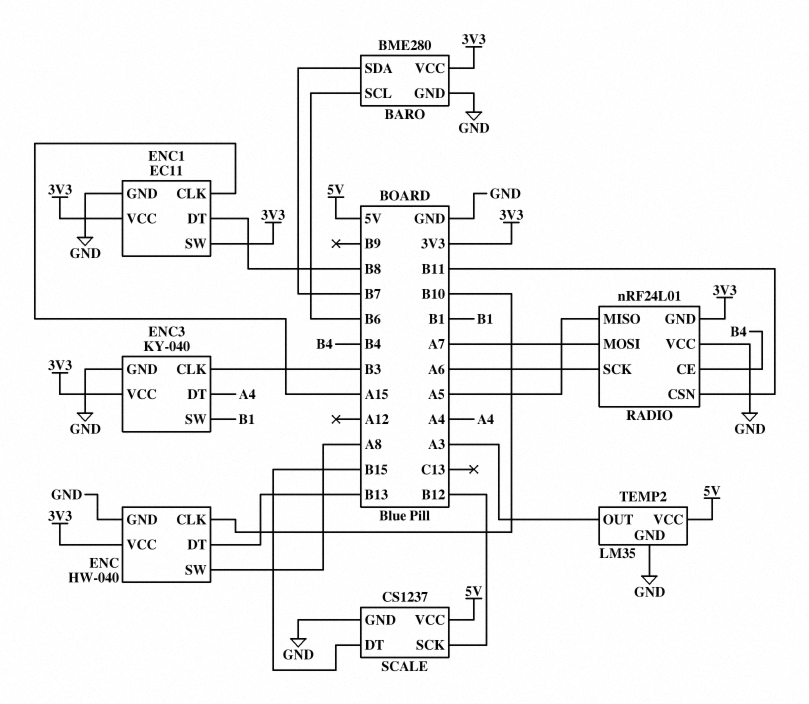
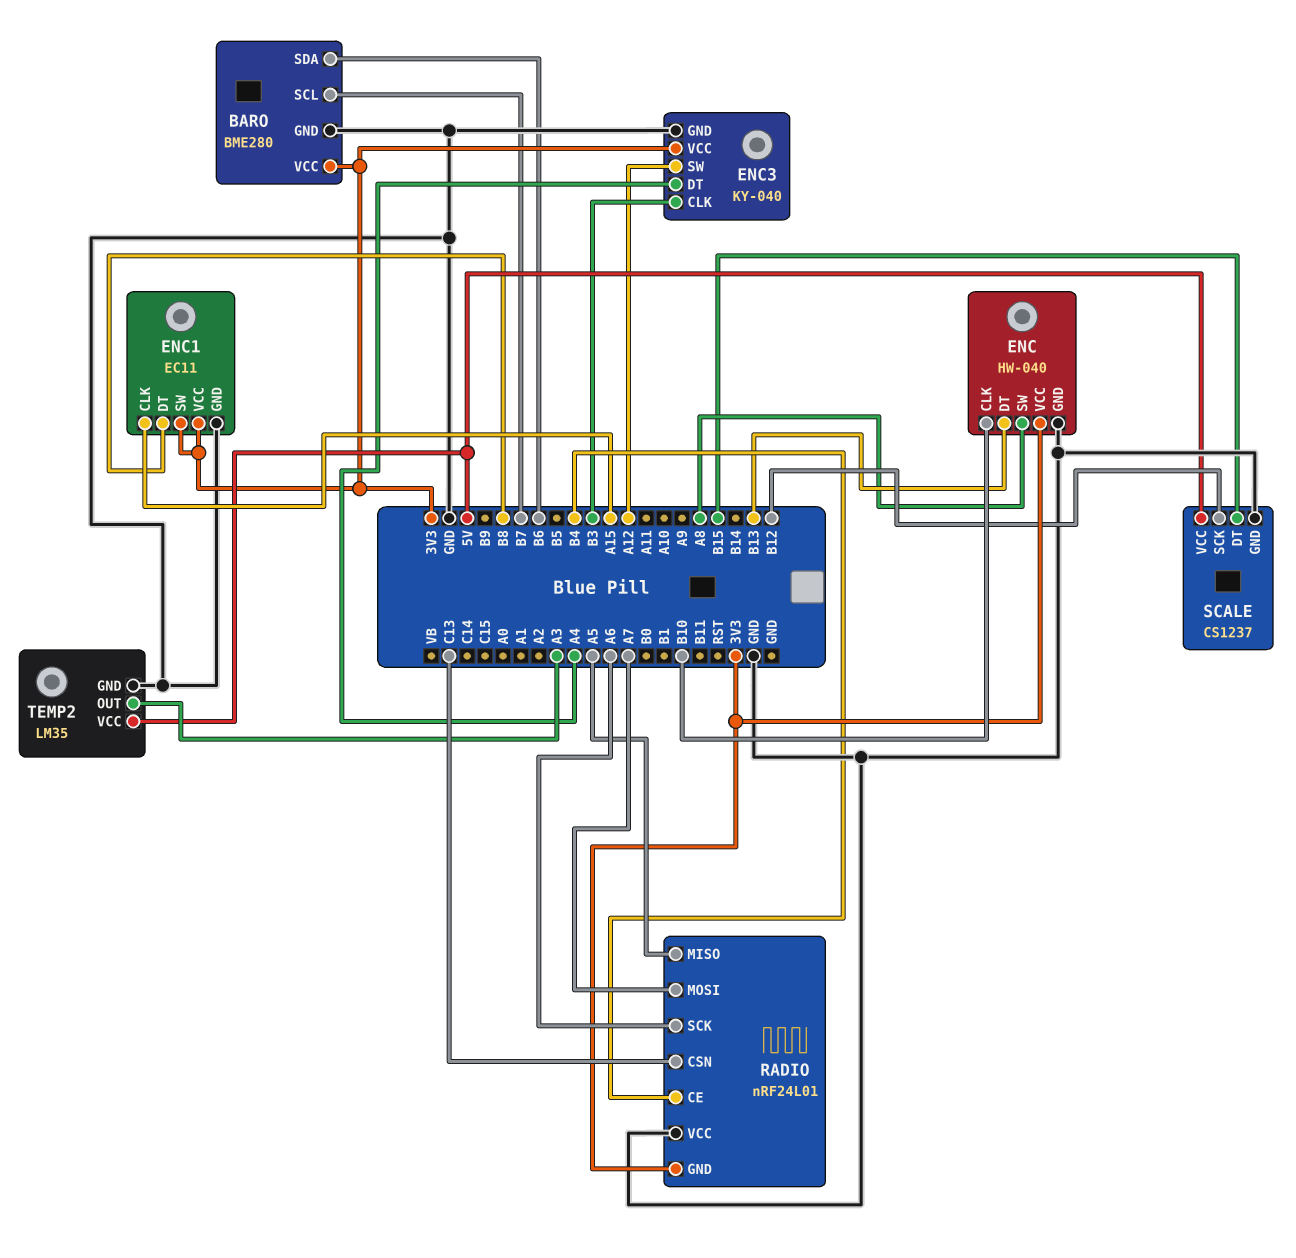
BARO pin SCL: B6 -> B7
BARO pin SDA: B7 -> B6
ENC3 pin SW: B1 -> A12
RADIO pin CSN: B11 -> C13

